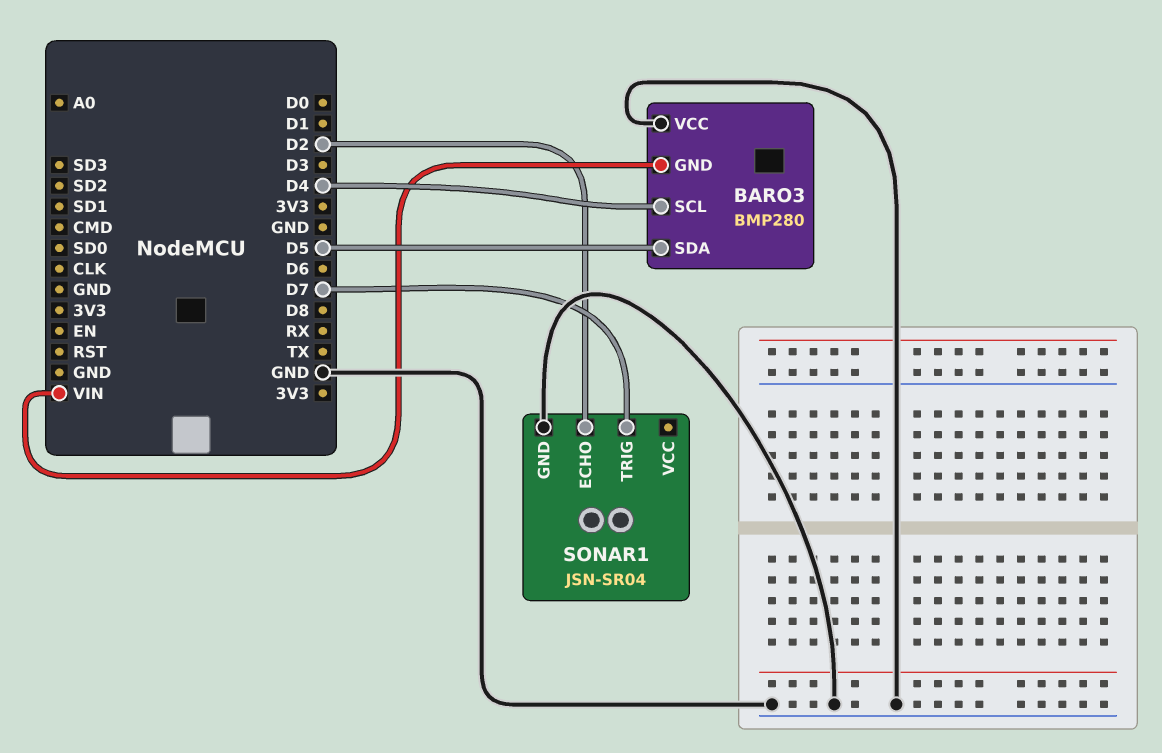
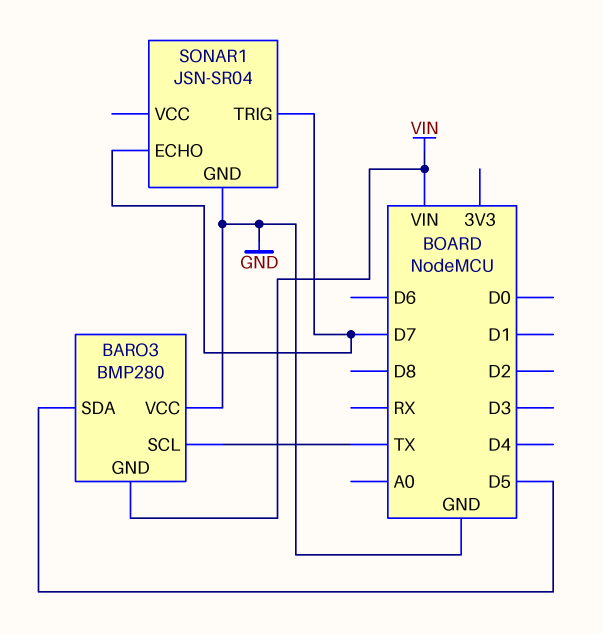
BARO3 pin SCL: D4 -> TX
SONAR1 pin ECHO: D2 -> D7

